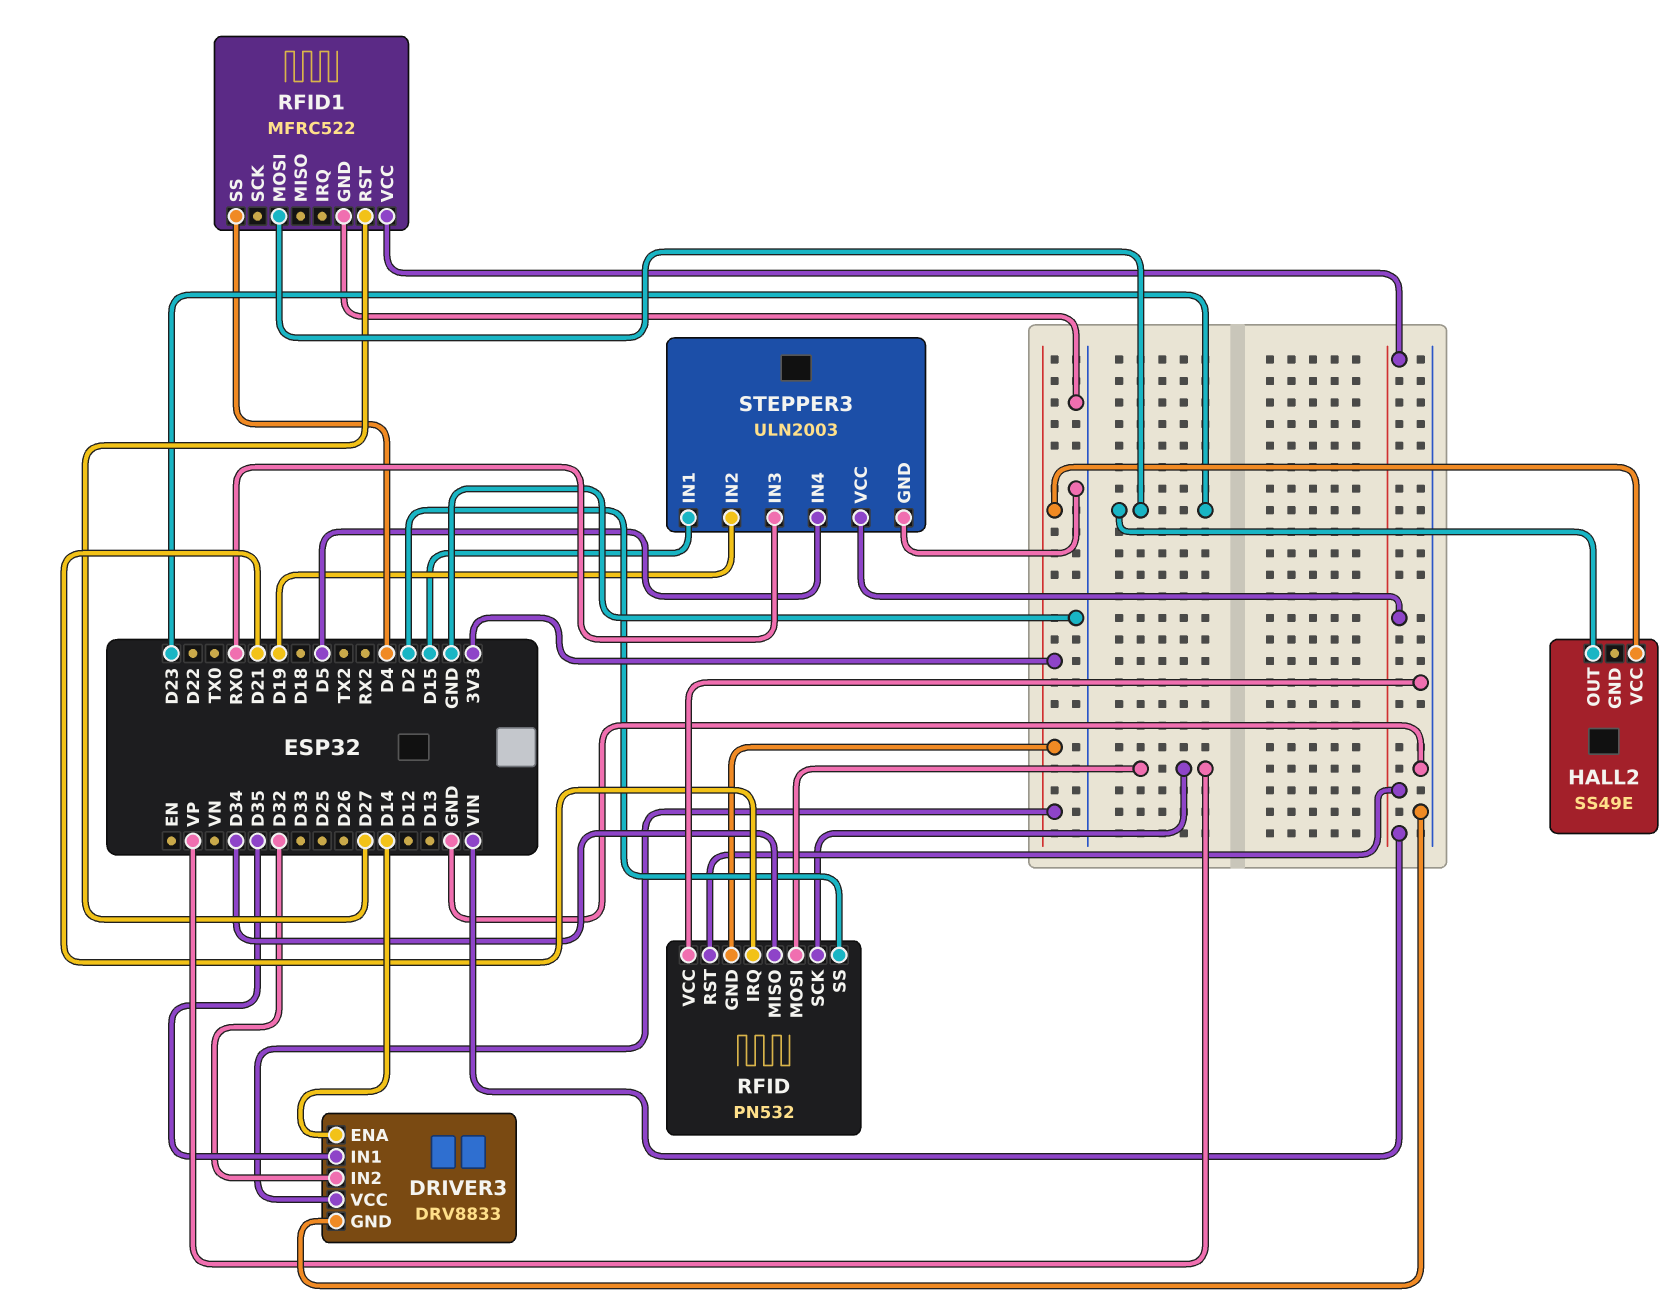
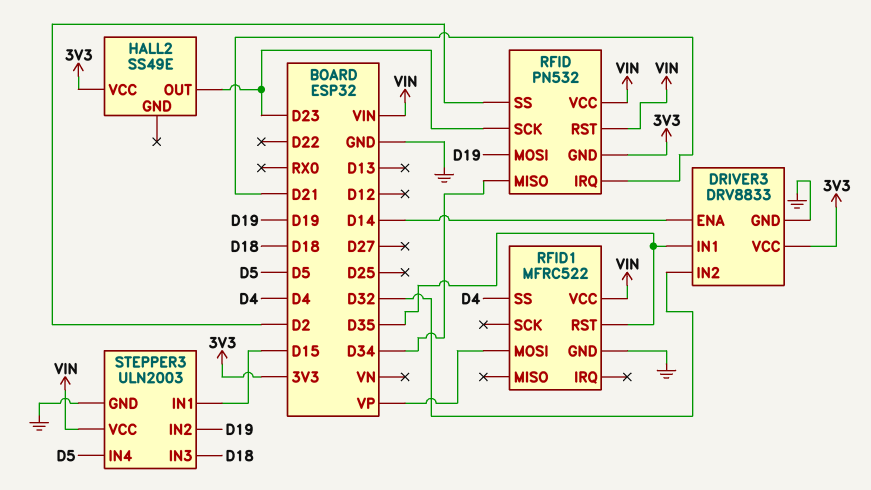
RFID pin MOSI: VP -> D19
RFID pin SCK: VP -> D23
RFID pin VCC: GND -> VIN
RFID1 pin MOSI: D23 -> VP
RFID1 pin RST: D27 -> D35
STEPPER3 pin IN3: RX0 -> D18

